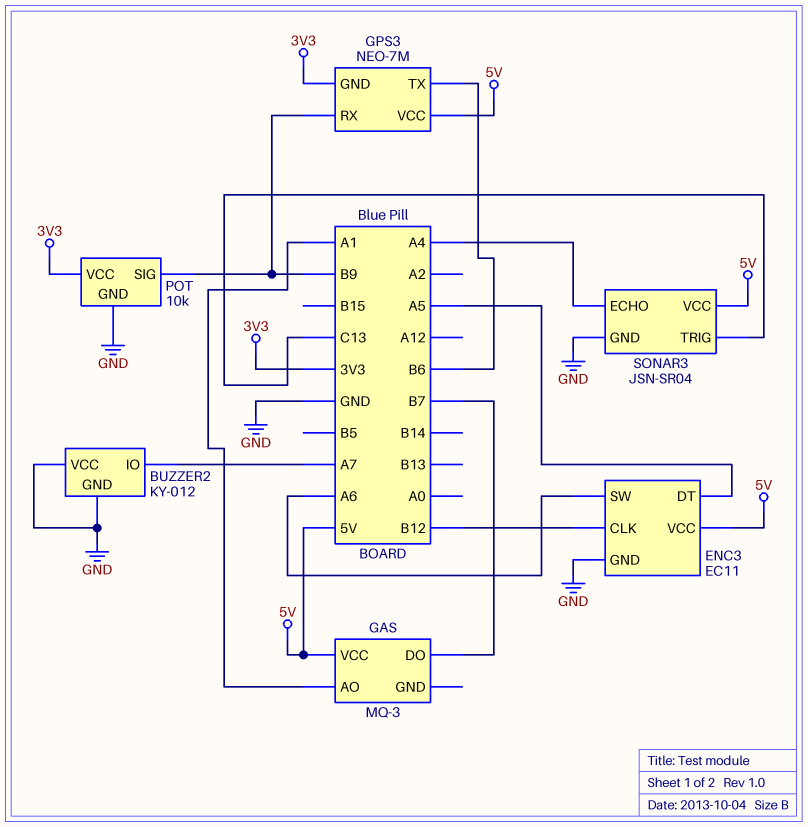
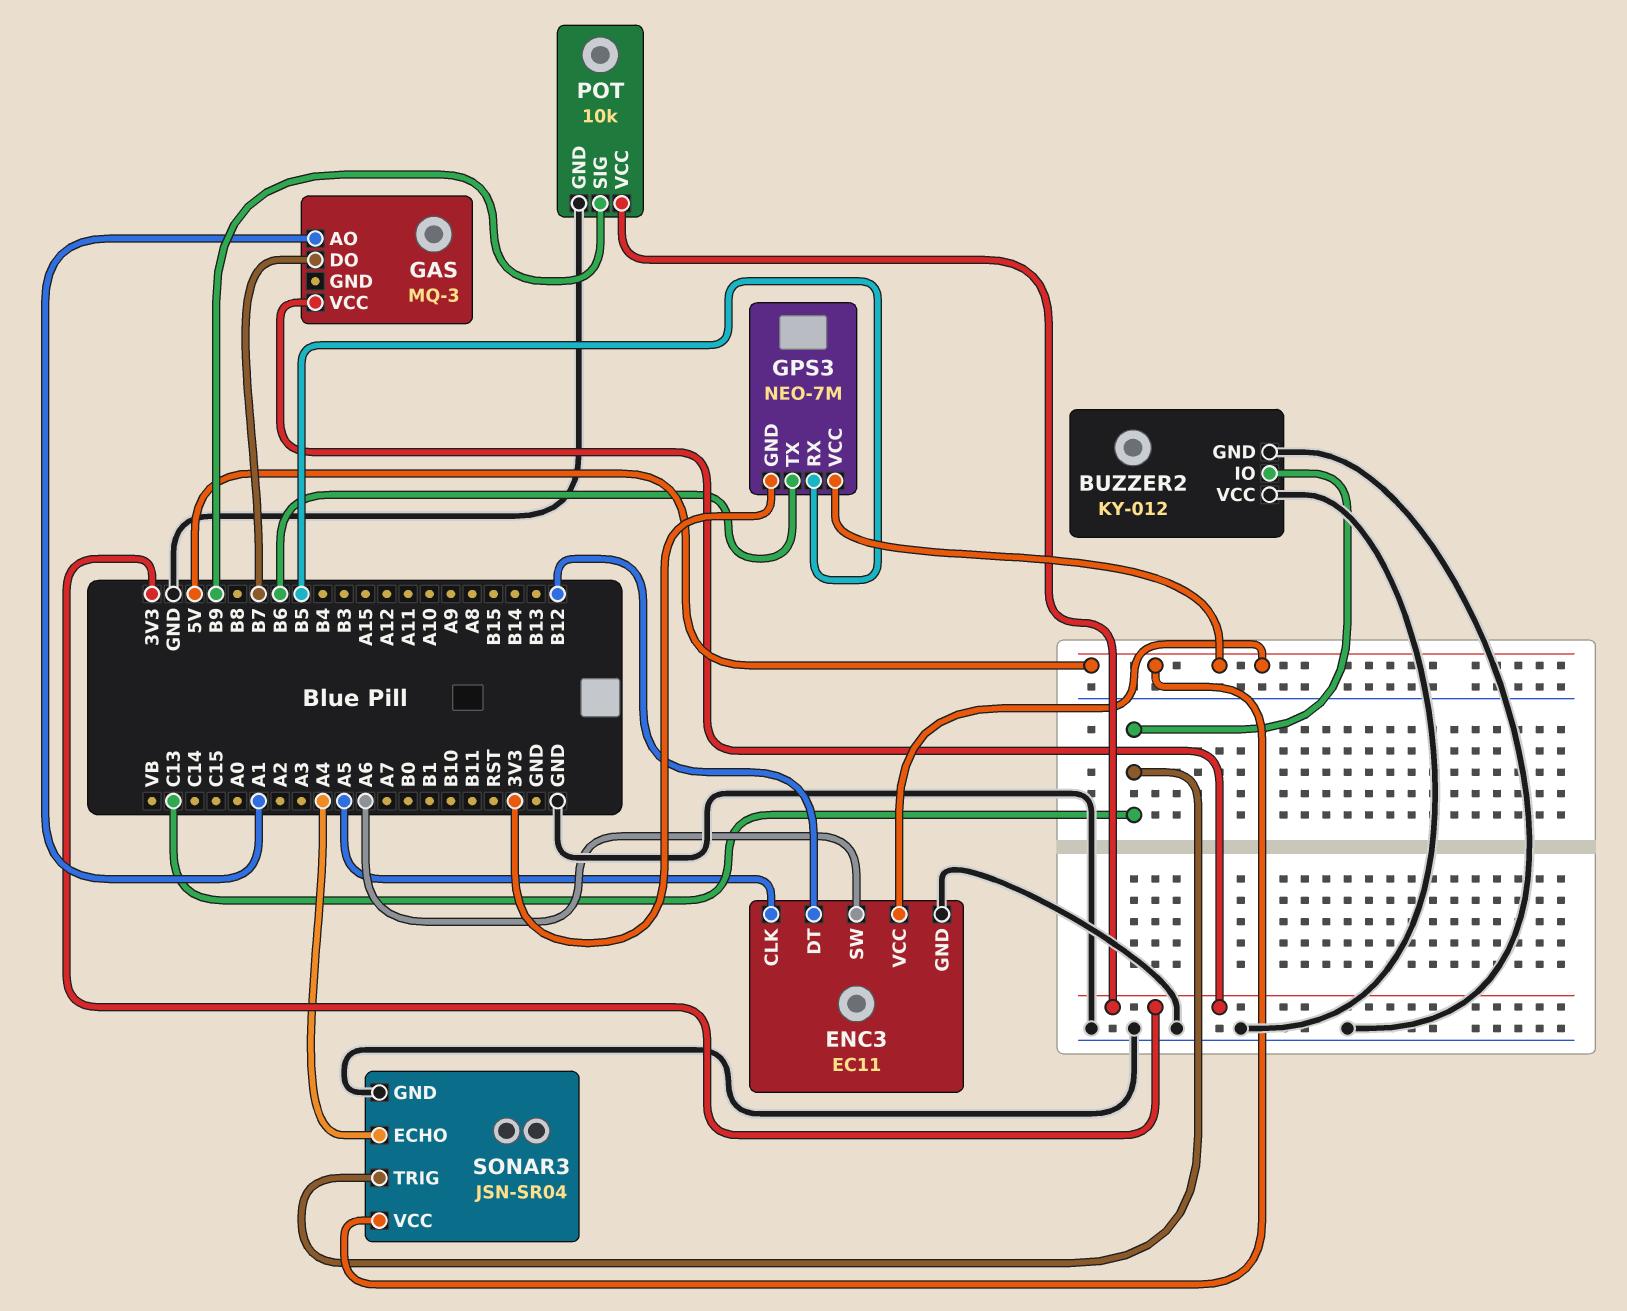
BUZZER2 pin IO: A7 -> C13
ENC3 pin CLK: B12 -> A5
ENC3 pin DT: A5 -> B12
GAS pin VCC: 5V -> 3V3
GPS3 pin RX: B9 -> B5

